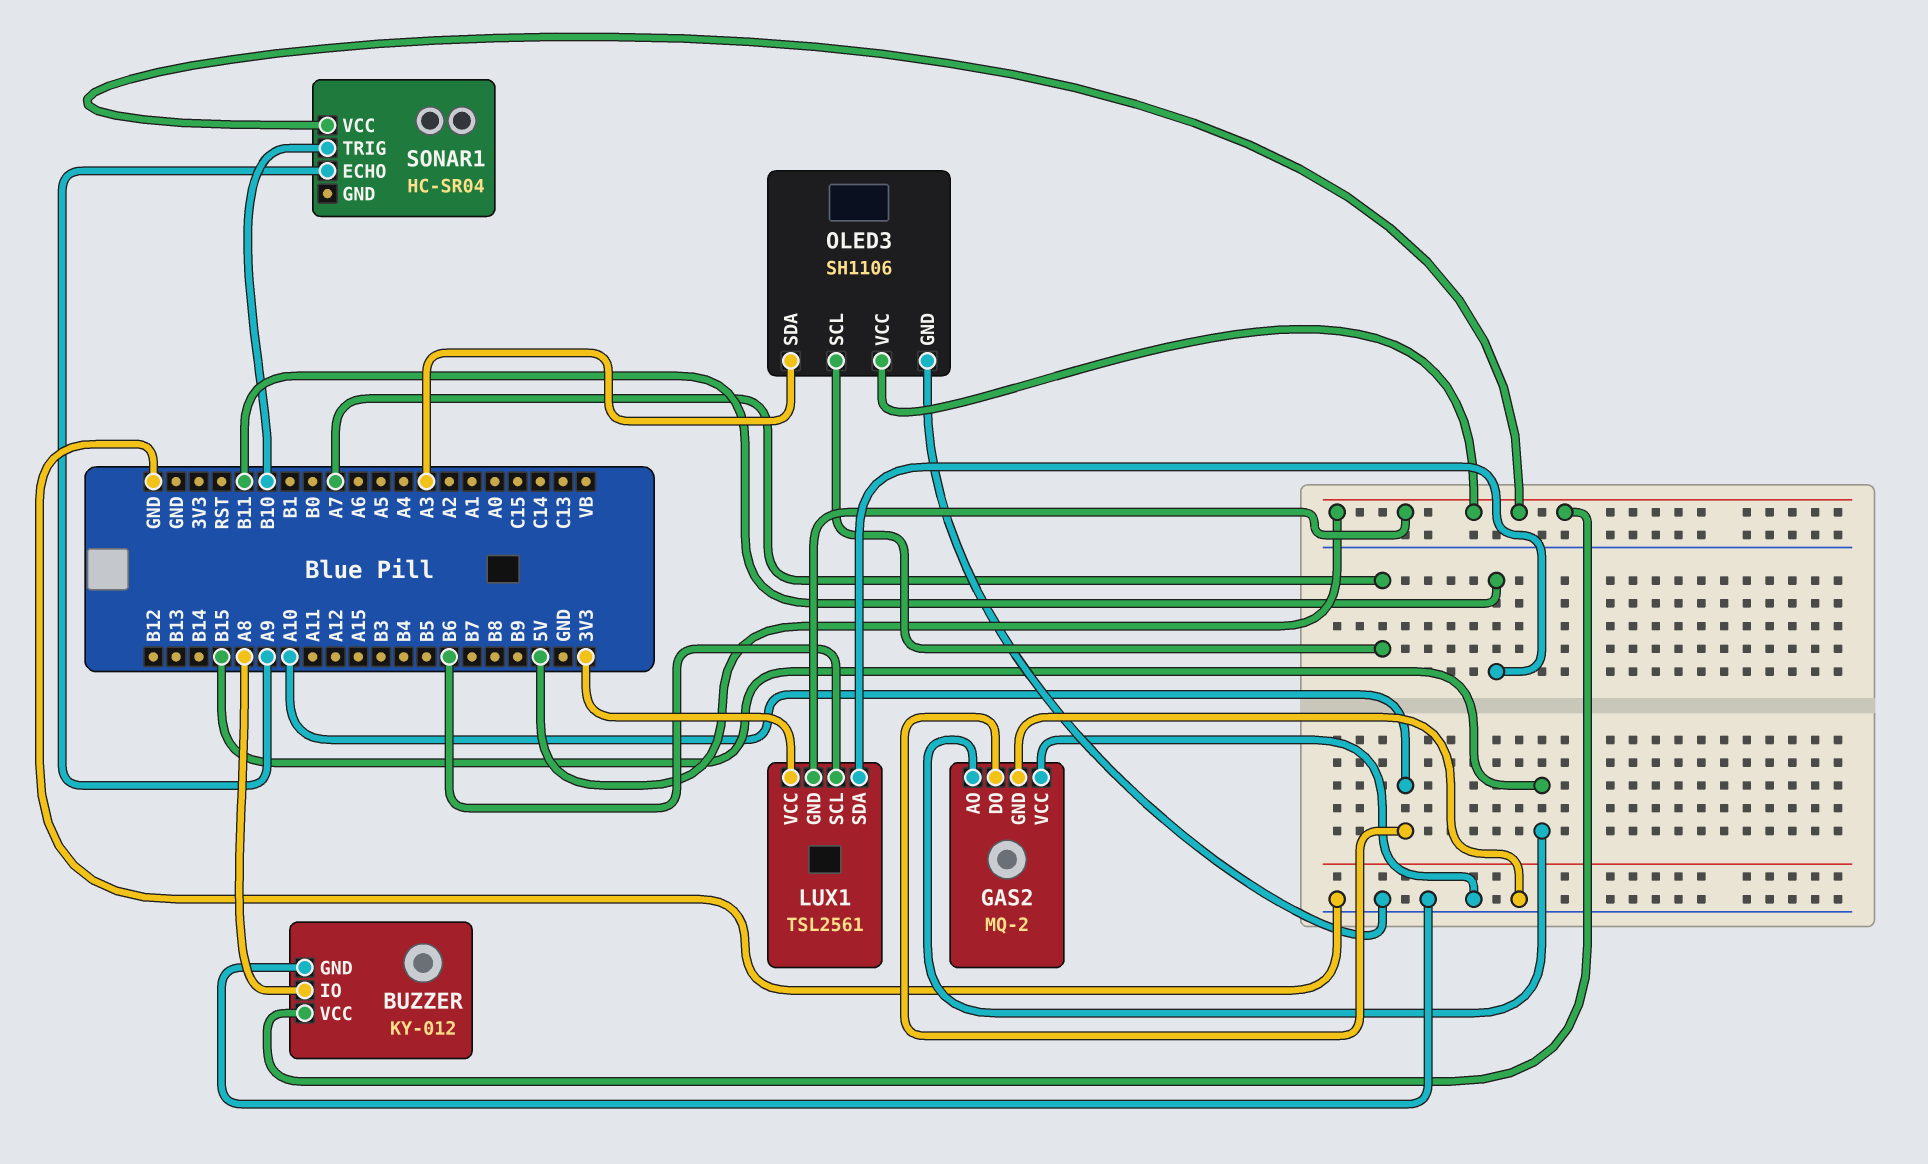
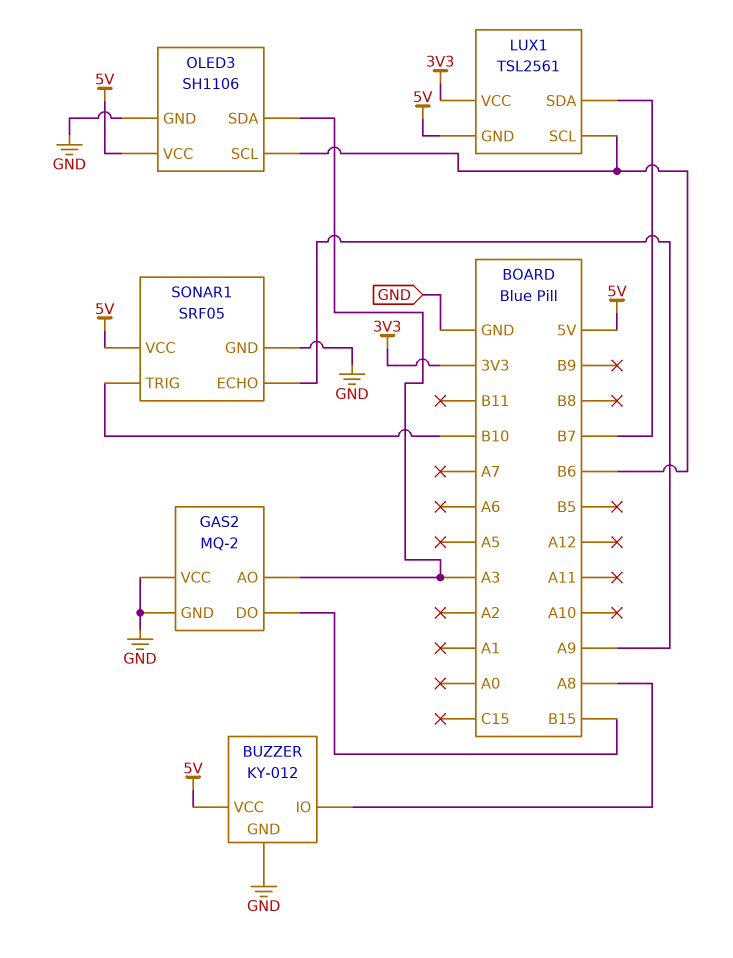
GAS2 pin AO: B15 -> A3
GAS2 pin DO: A10 -> B15
LUX1 pin SDA: B11 -> B7
OLED3 pin SCL: A7 -> B6
SONAR1: HC-SR04 -> SRF05
SONAR1 pin GND: none -> GND

